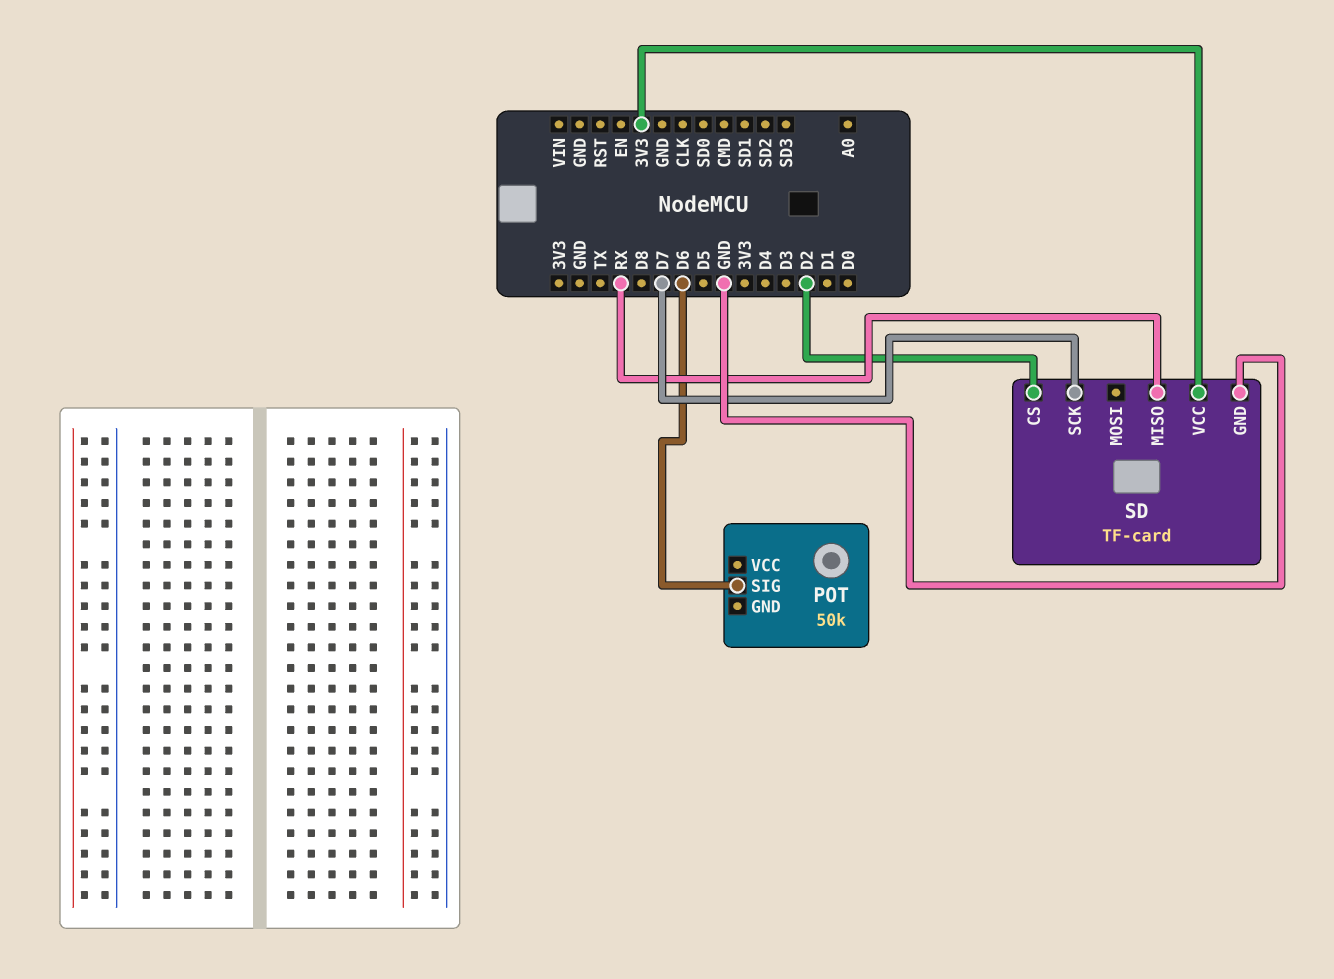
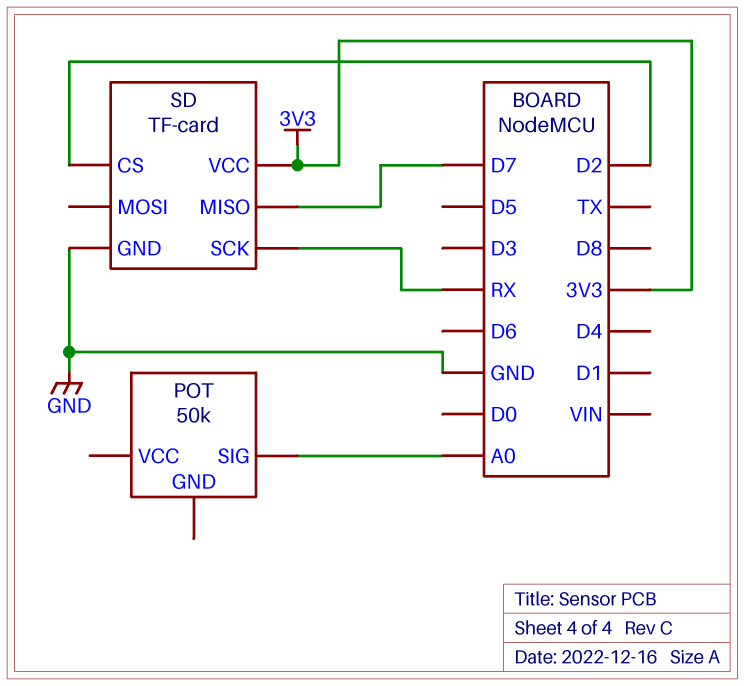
POT pin SIG: D6 -> A0
SD pin MISO: RX -> D7
SD pin SCK: D7 -> RX

